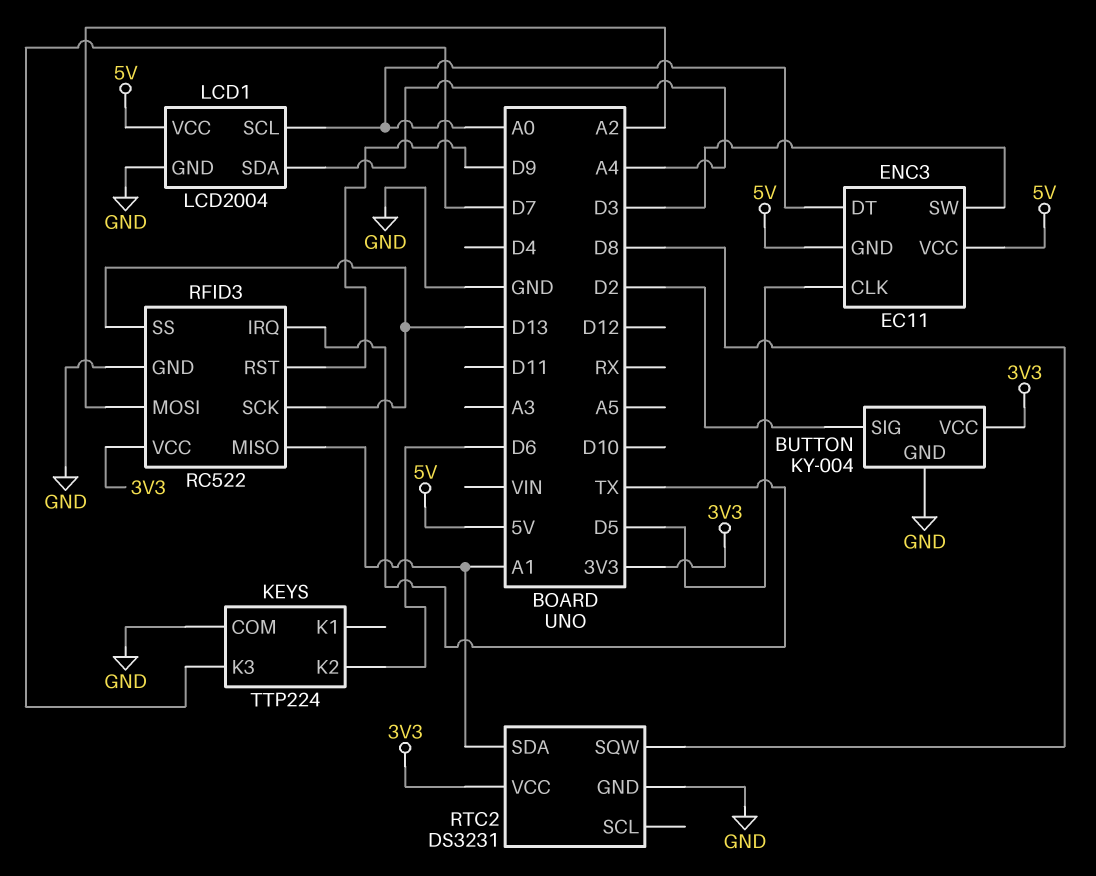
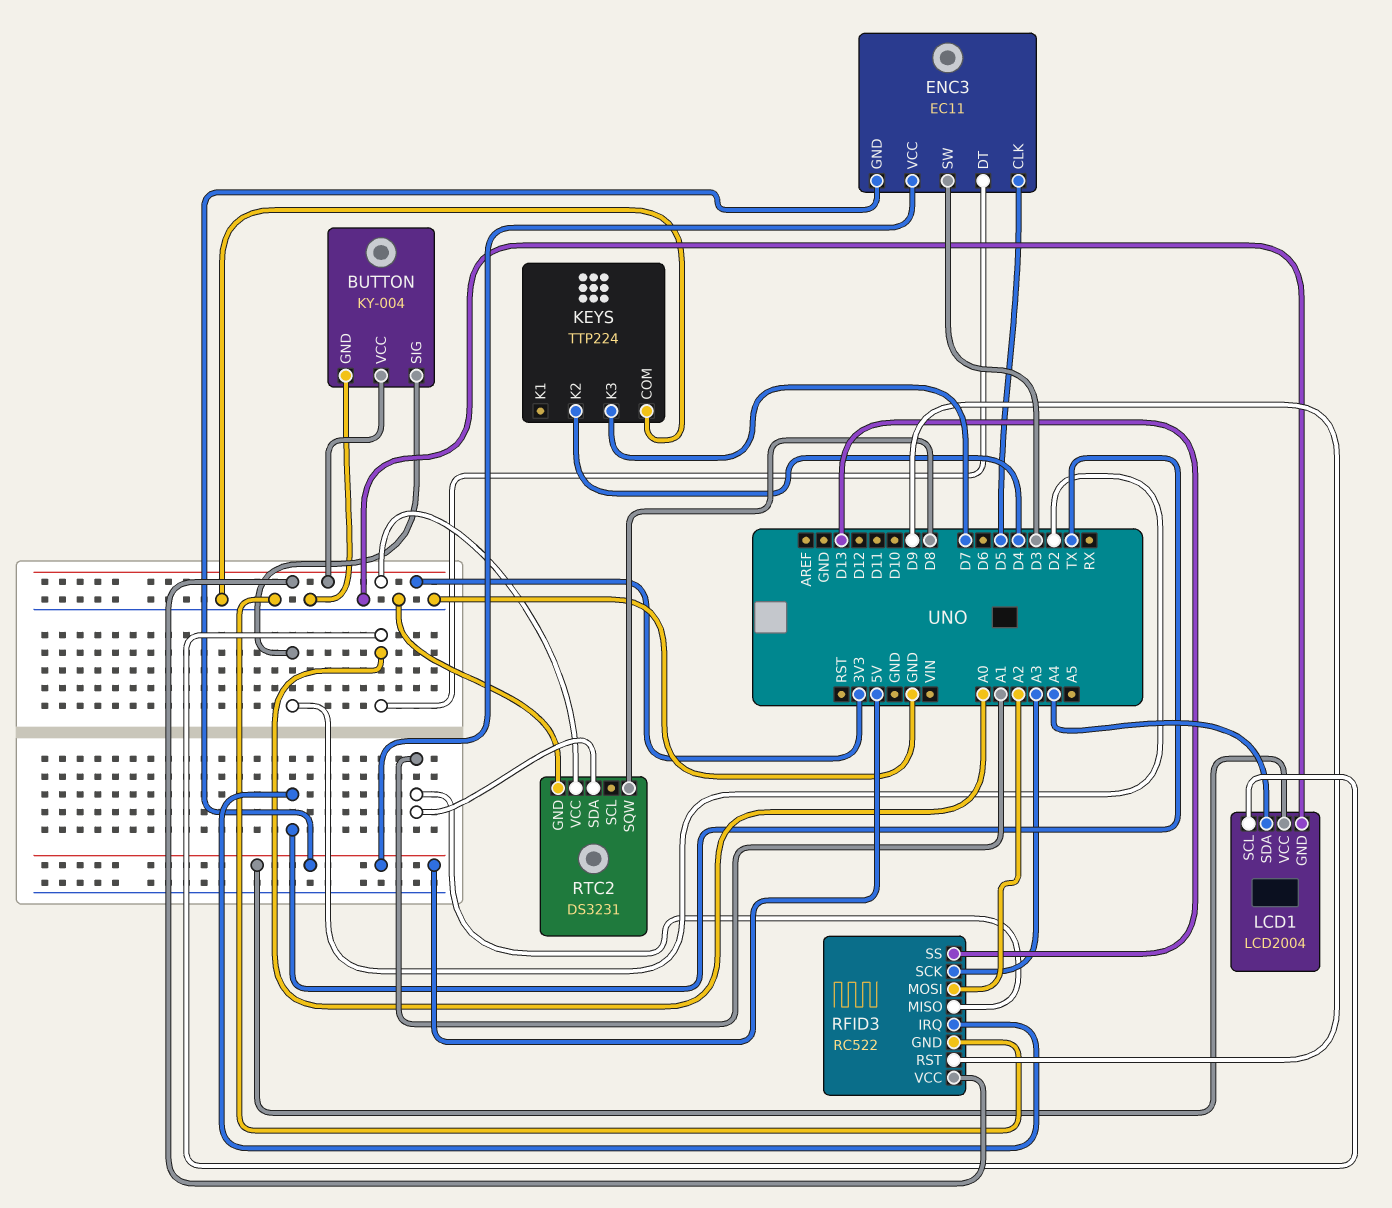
KEYS pin K2: D6 -> D4
RFID3 pin SCK: D13 -> A3

